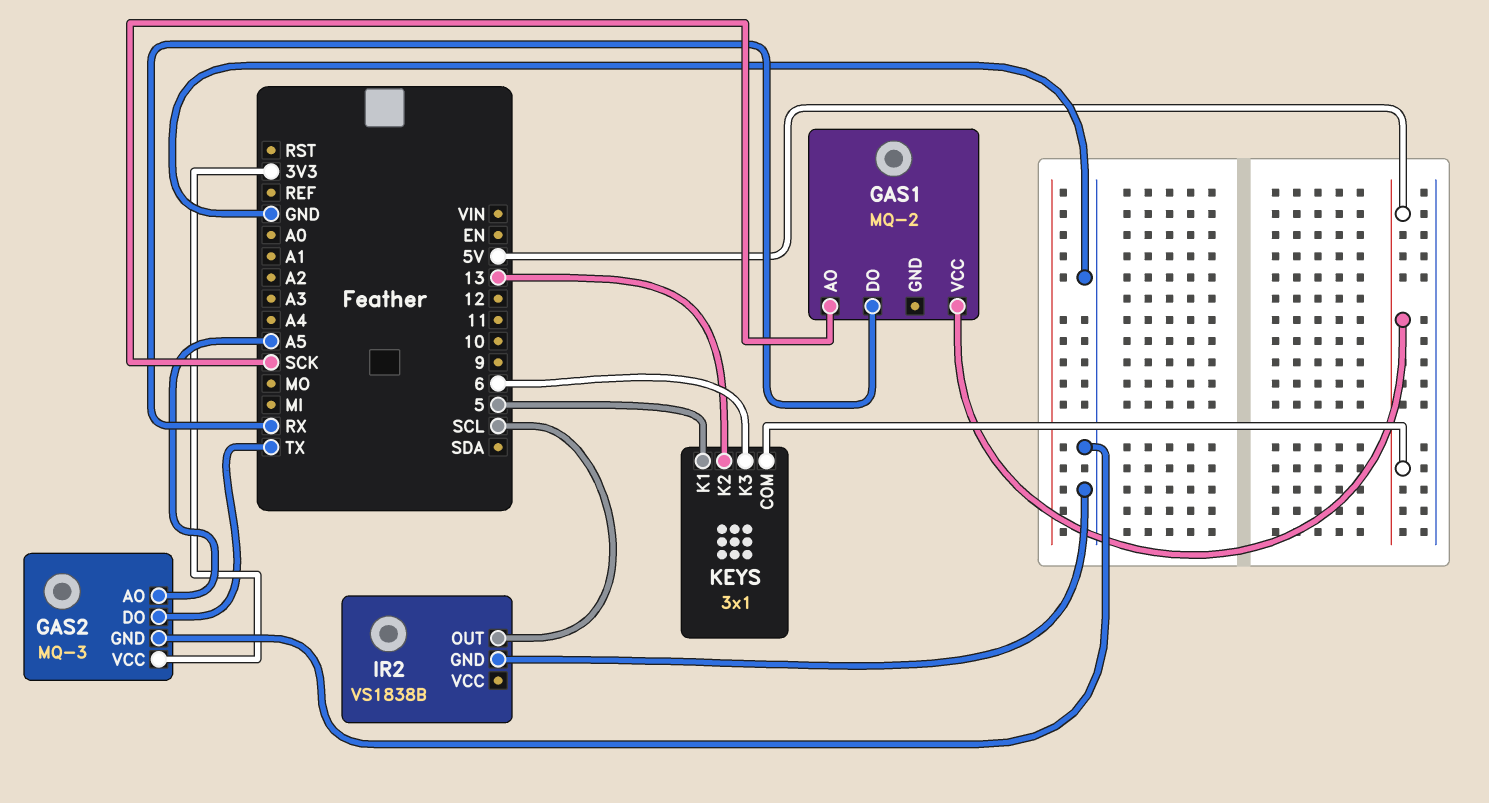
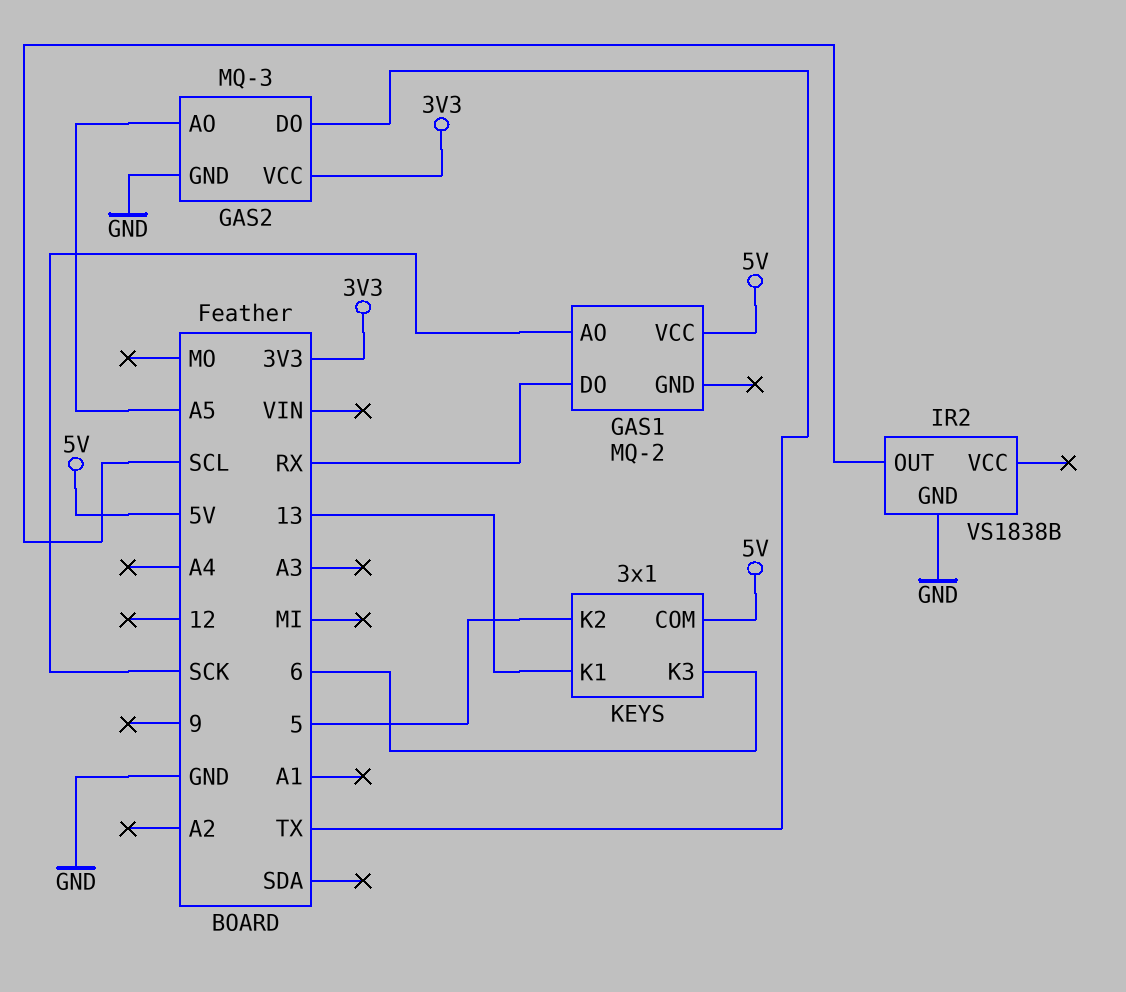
KEYS pin K1: 5 -> 13
KEYS pin K2: 13 -> 5

